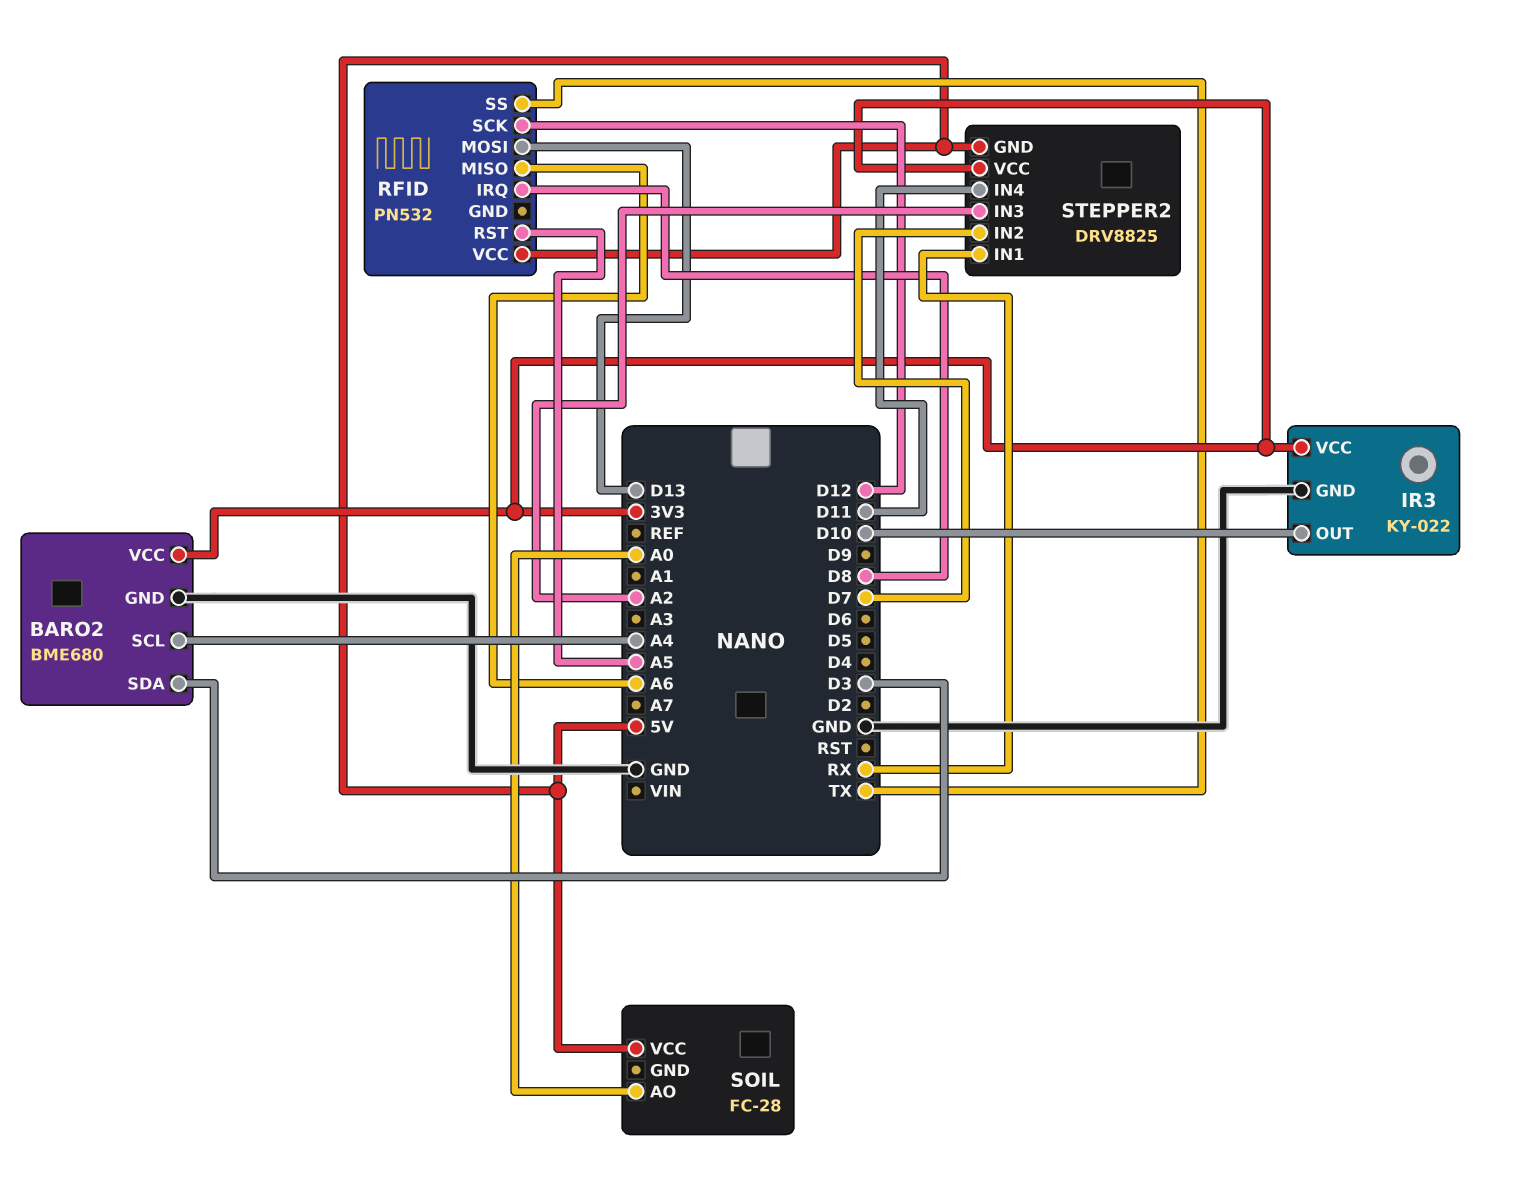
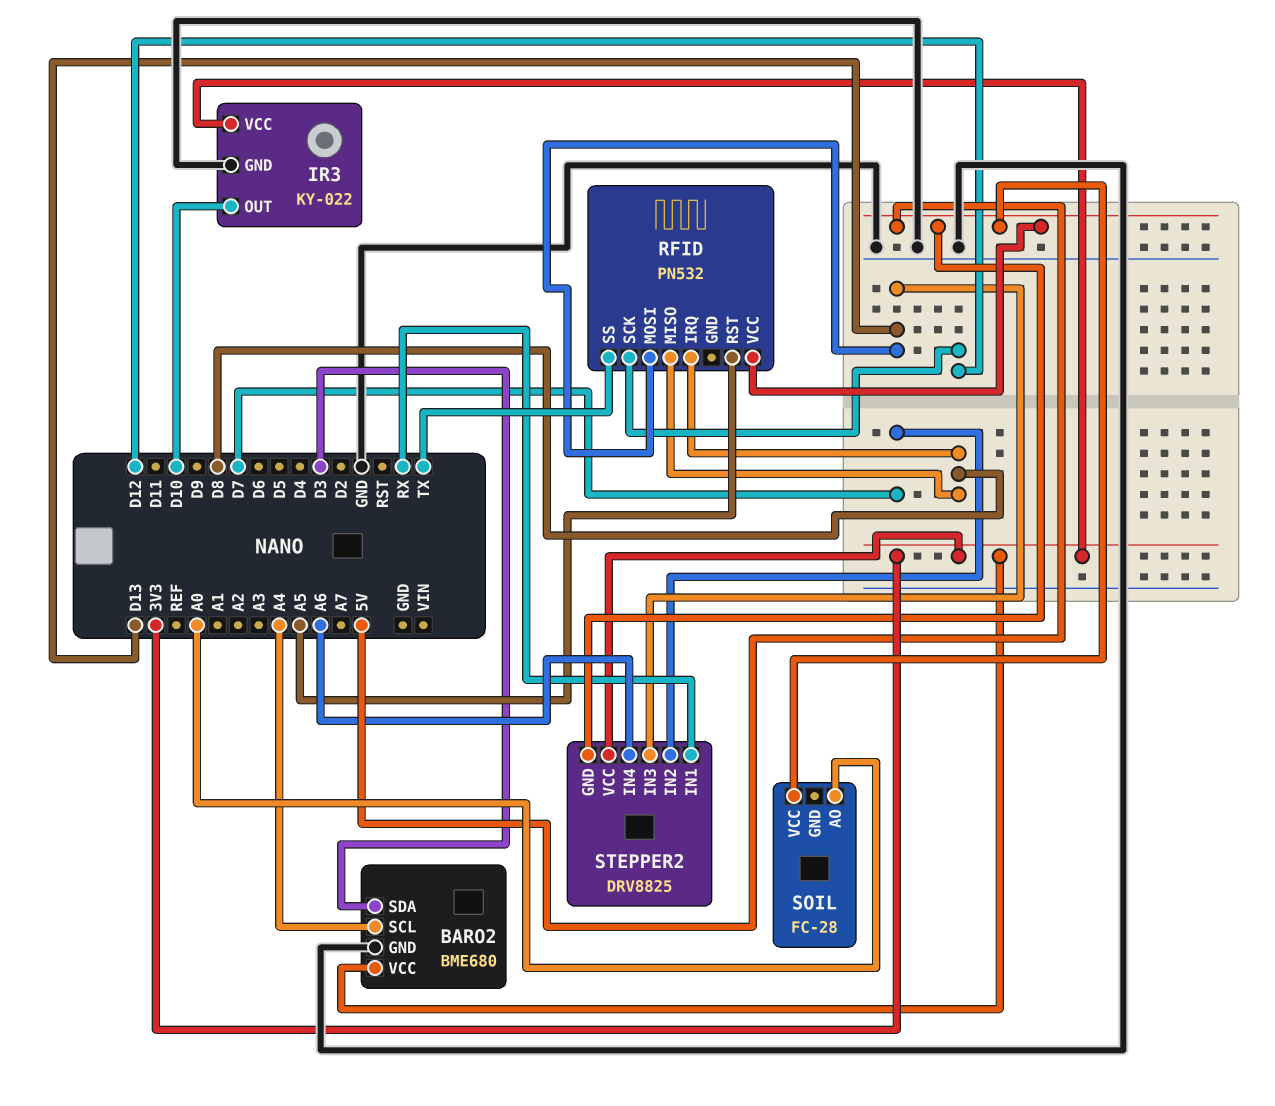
RFID pin MISO: A6 -> D8
STEPPER2 pin IN3: A2 -> D13
STEPPER2 pin IN4: D11 -> A6

